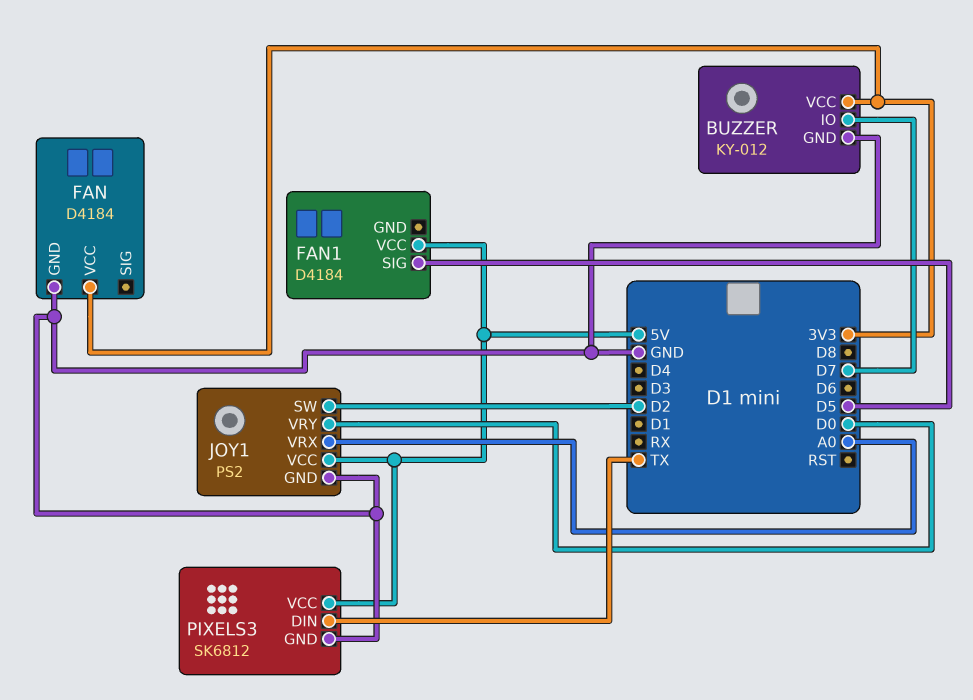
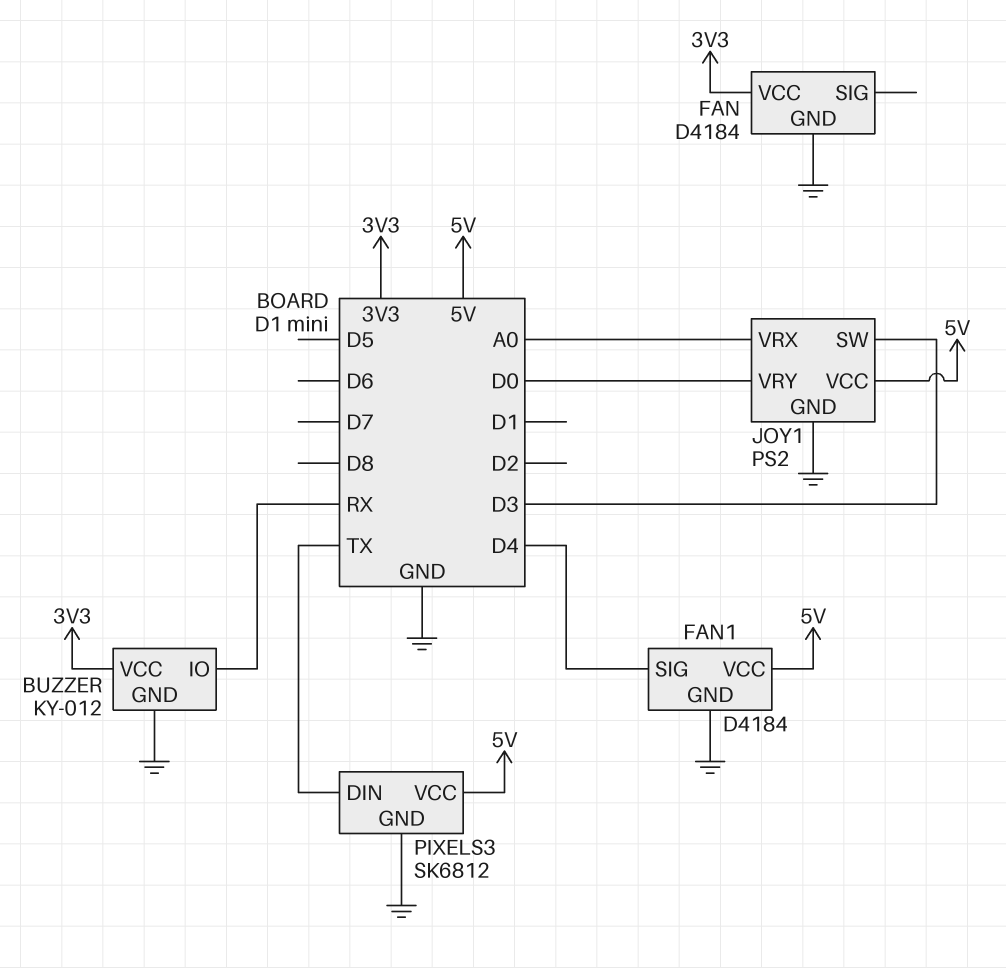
BUZZER pin IO: D7 -> RX
FAN1 pin GND: none -> GND
FAN1 pin SIG: D5 -> D4
JOY1 pin SW: D2 -> D3

